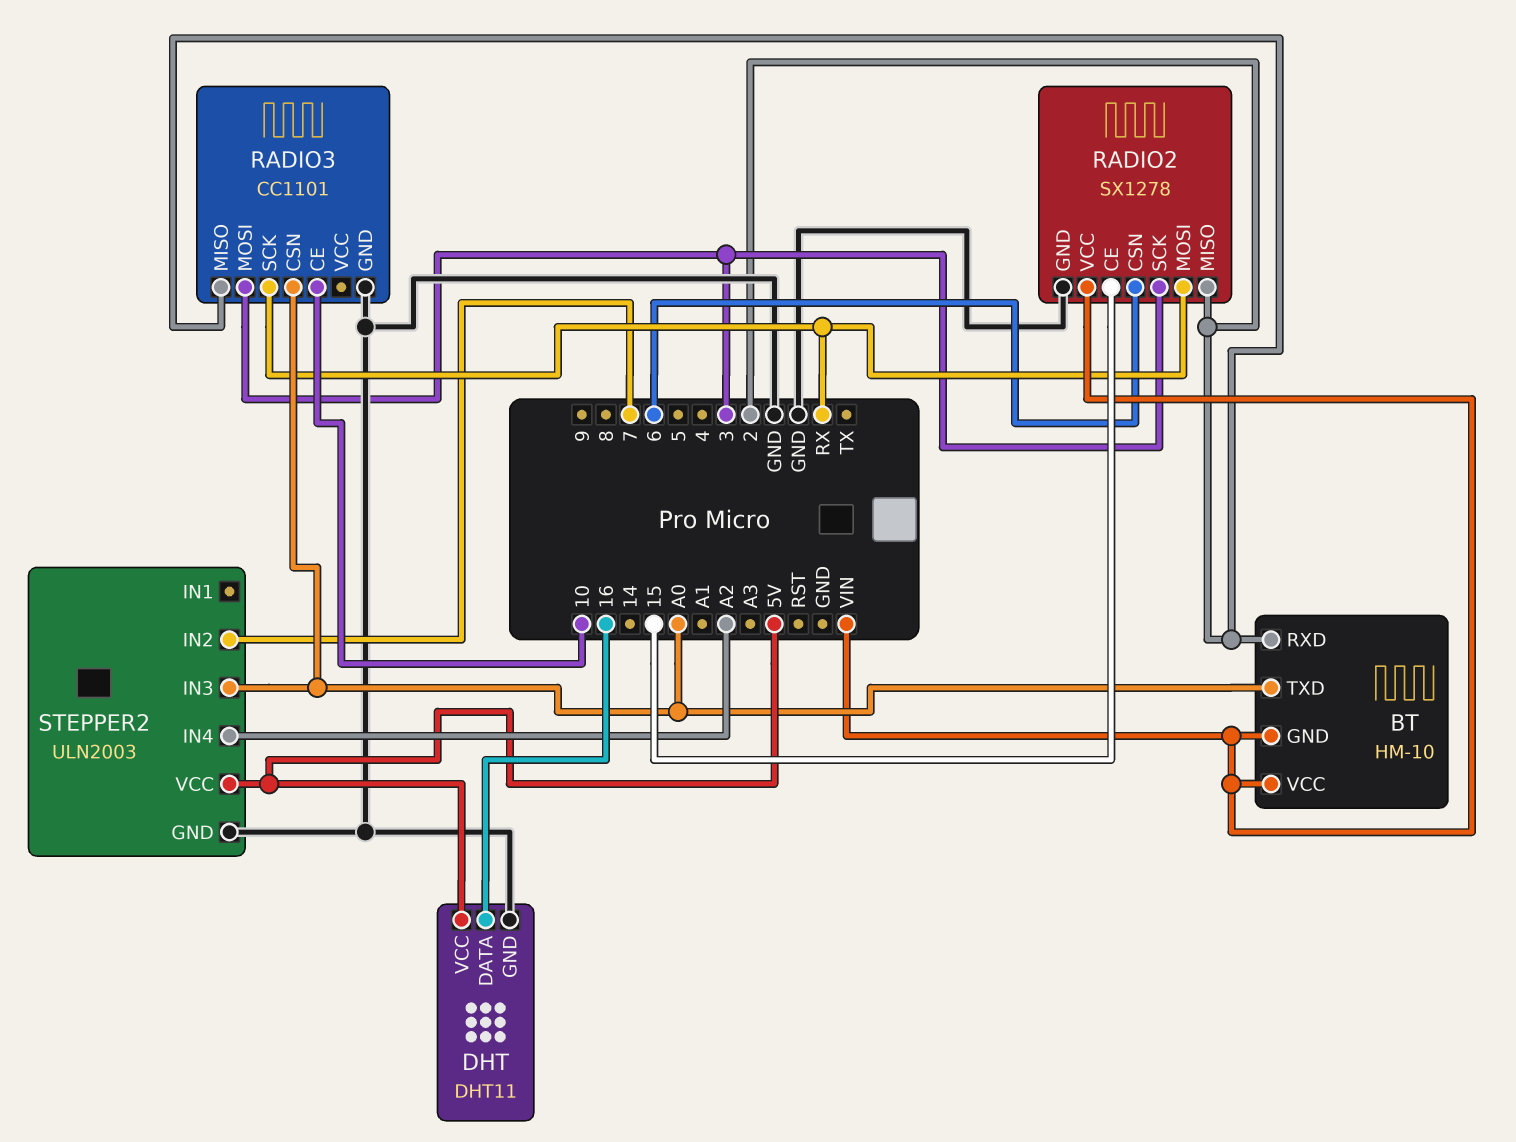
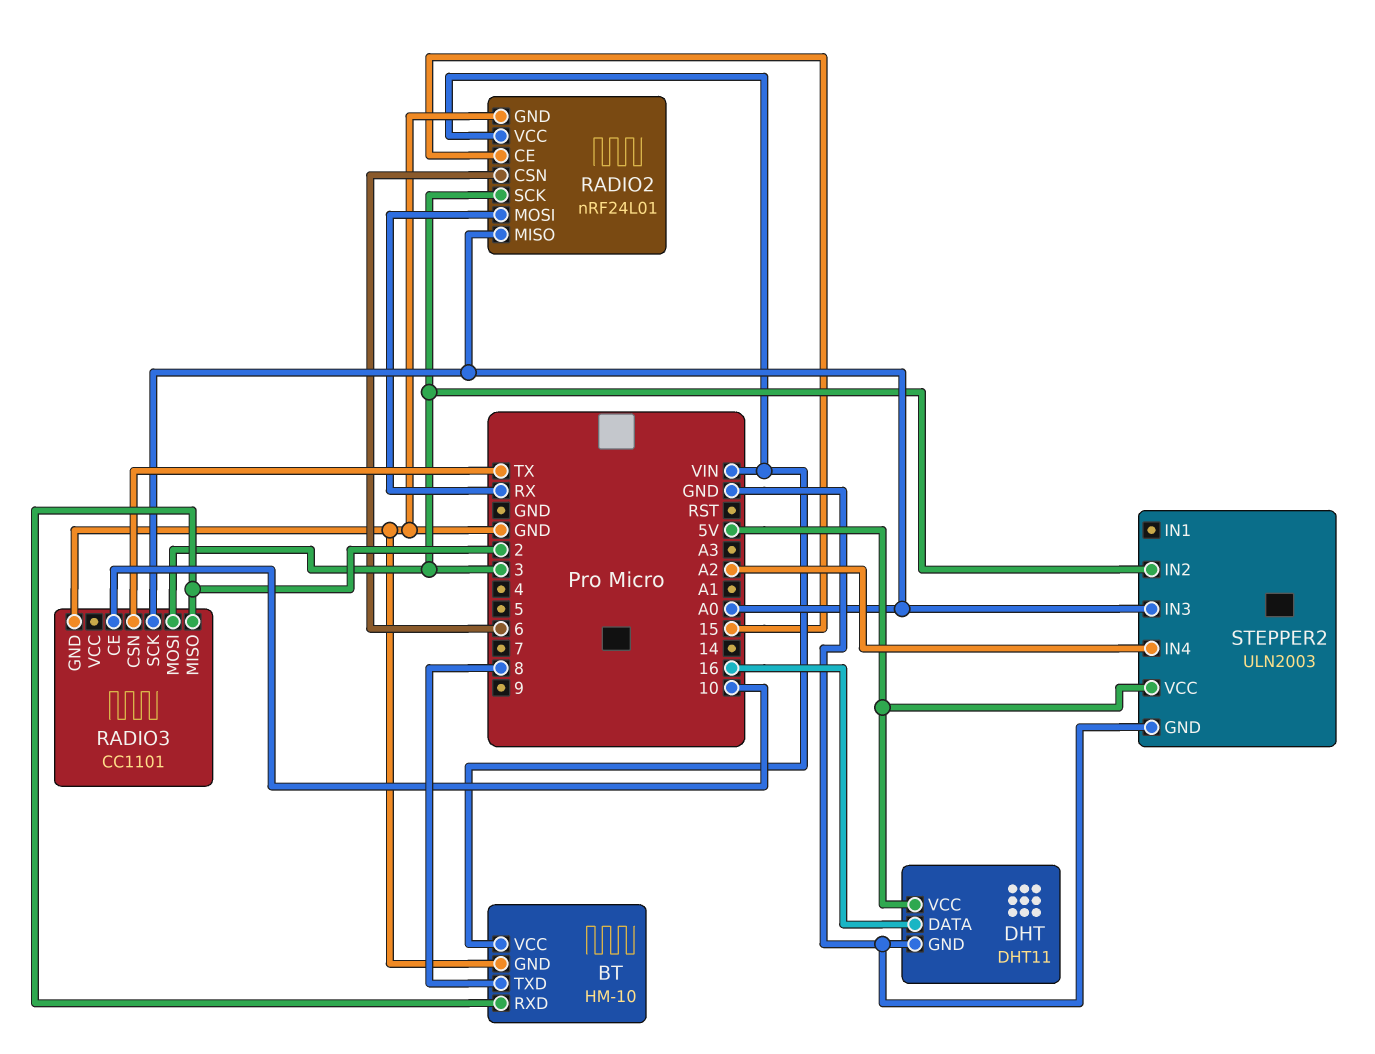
BT pin GND: VIN -> GND
BT pin TXD: A0 -> 8
RADIO2: SX1278 -> nRF24L01
RADIO2 pin MISO: 2 -> A0
RADIO3 pin CSN: A0 -> TX
RADIO3 pin SCK: RX -> A0
STEPPER2 pin IN2: 7 -> 3

